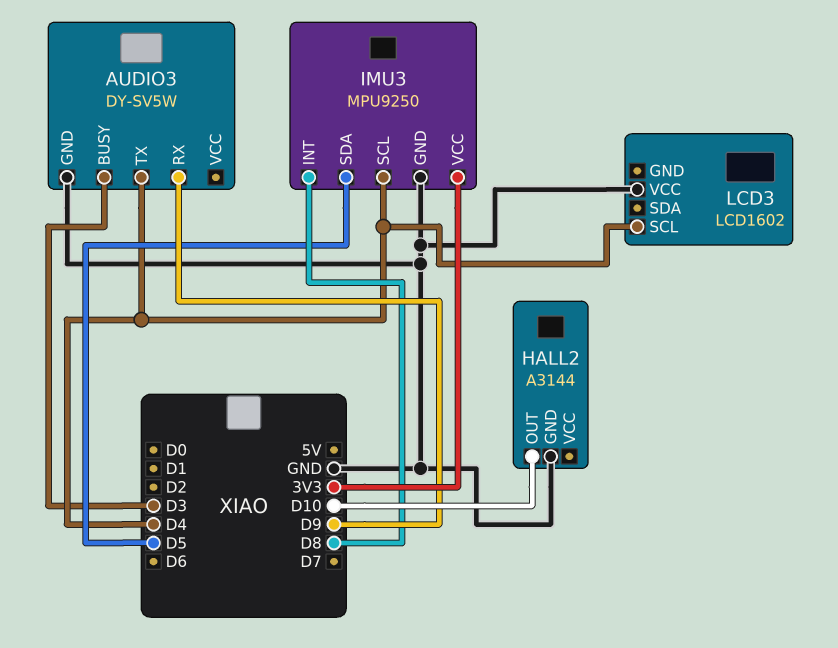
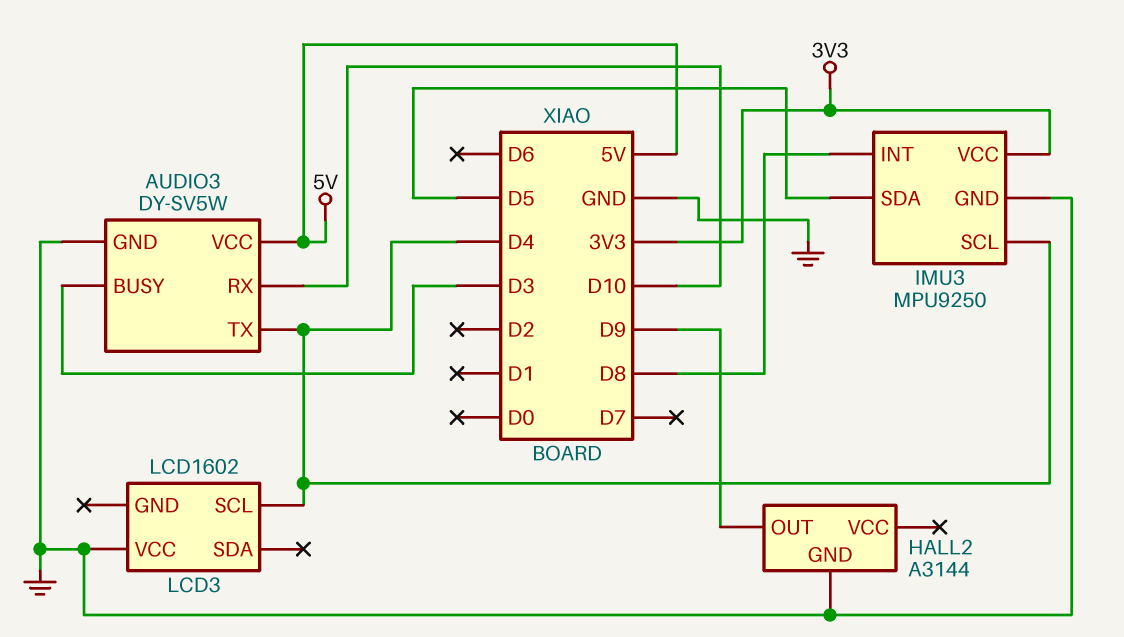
AUDIO3 pin RX: D9 -> D10
AUDIO3 pin VCC: none -> 5V
HALL2 pin OUT: D10 -> D9

